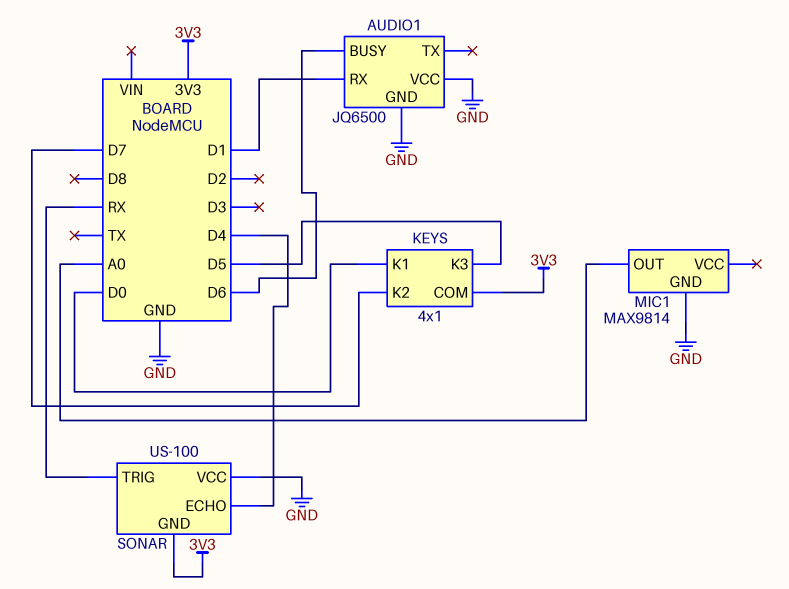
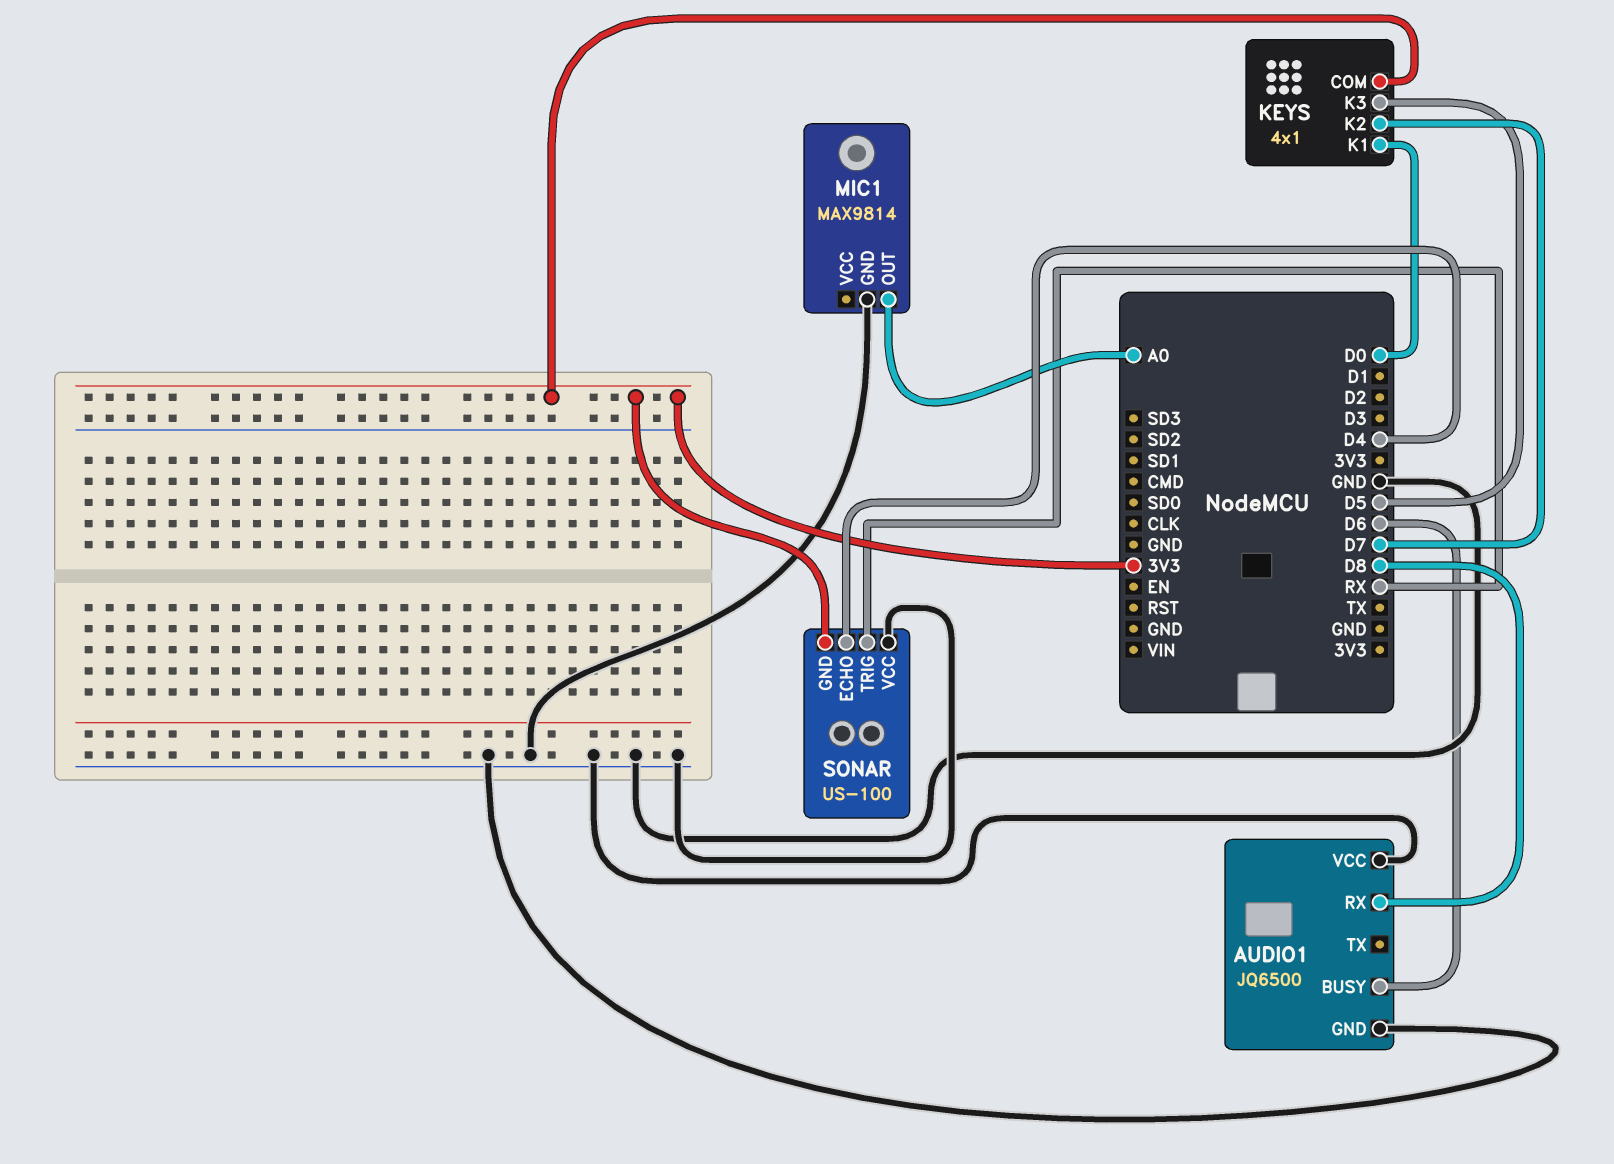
AUDIO1 pin RX: D1 -> D8

